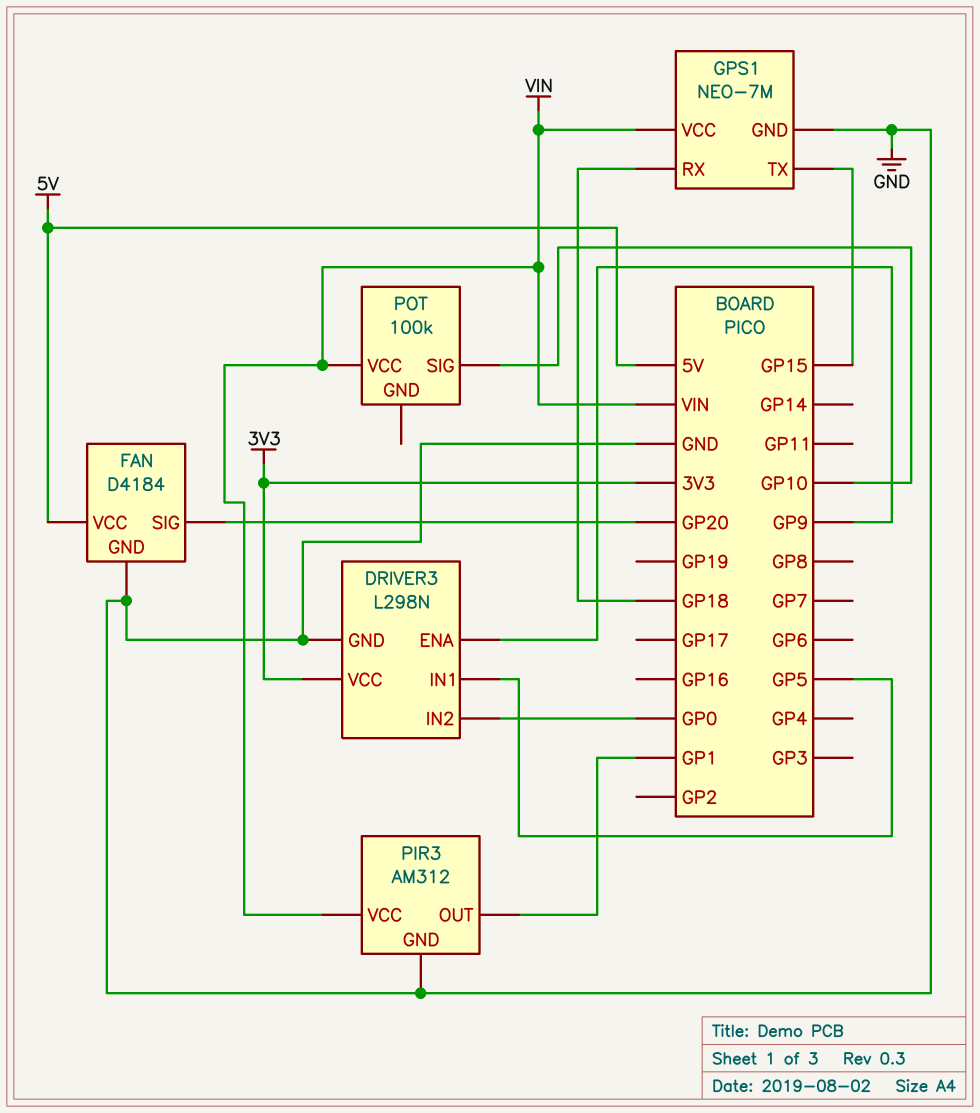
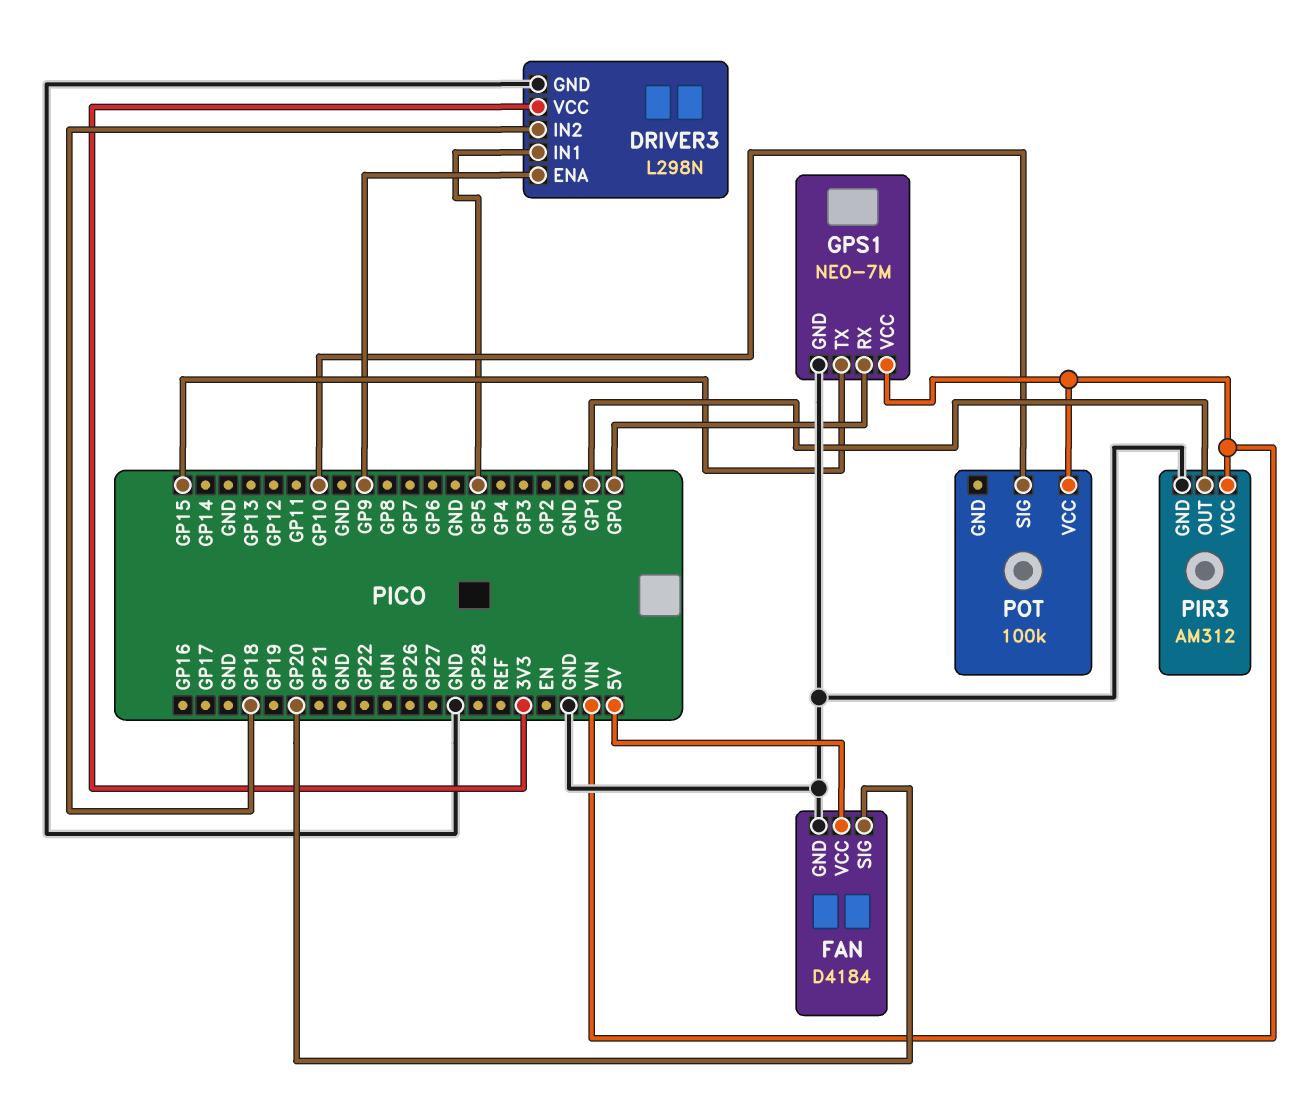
DRIVER3 pin IN2: GP0 -> GP18
GPS1 pin RX: GP18 -> GP0

